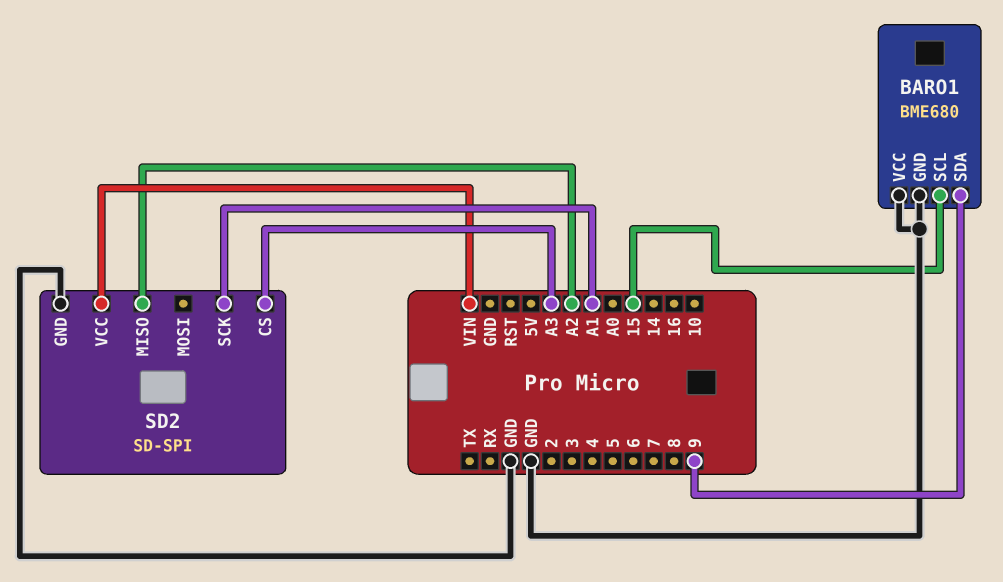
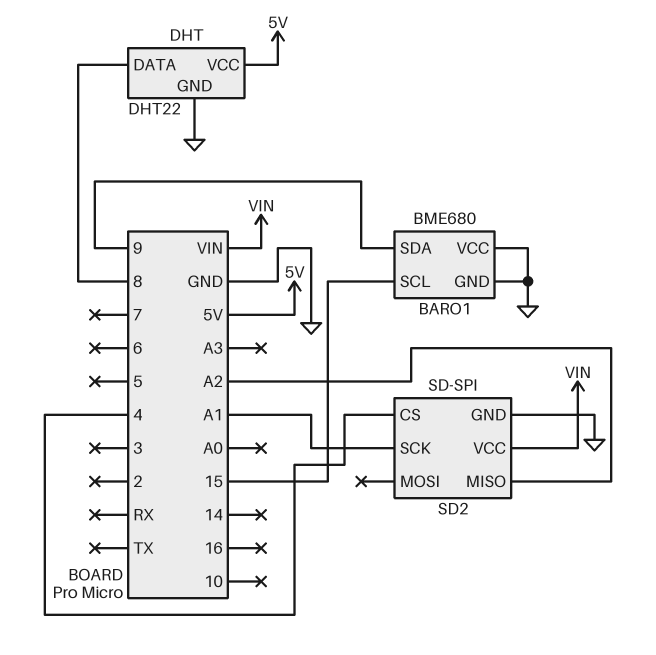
DHT: none -> DHT22
DHT pin DATA: none -> 8
DHT pin GND: none -> GND
DHT pin VCC: none -> 5V
SD2 pin CS: A3 -> 4

